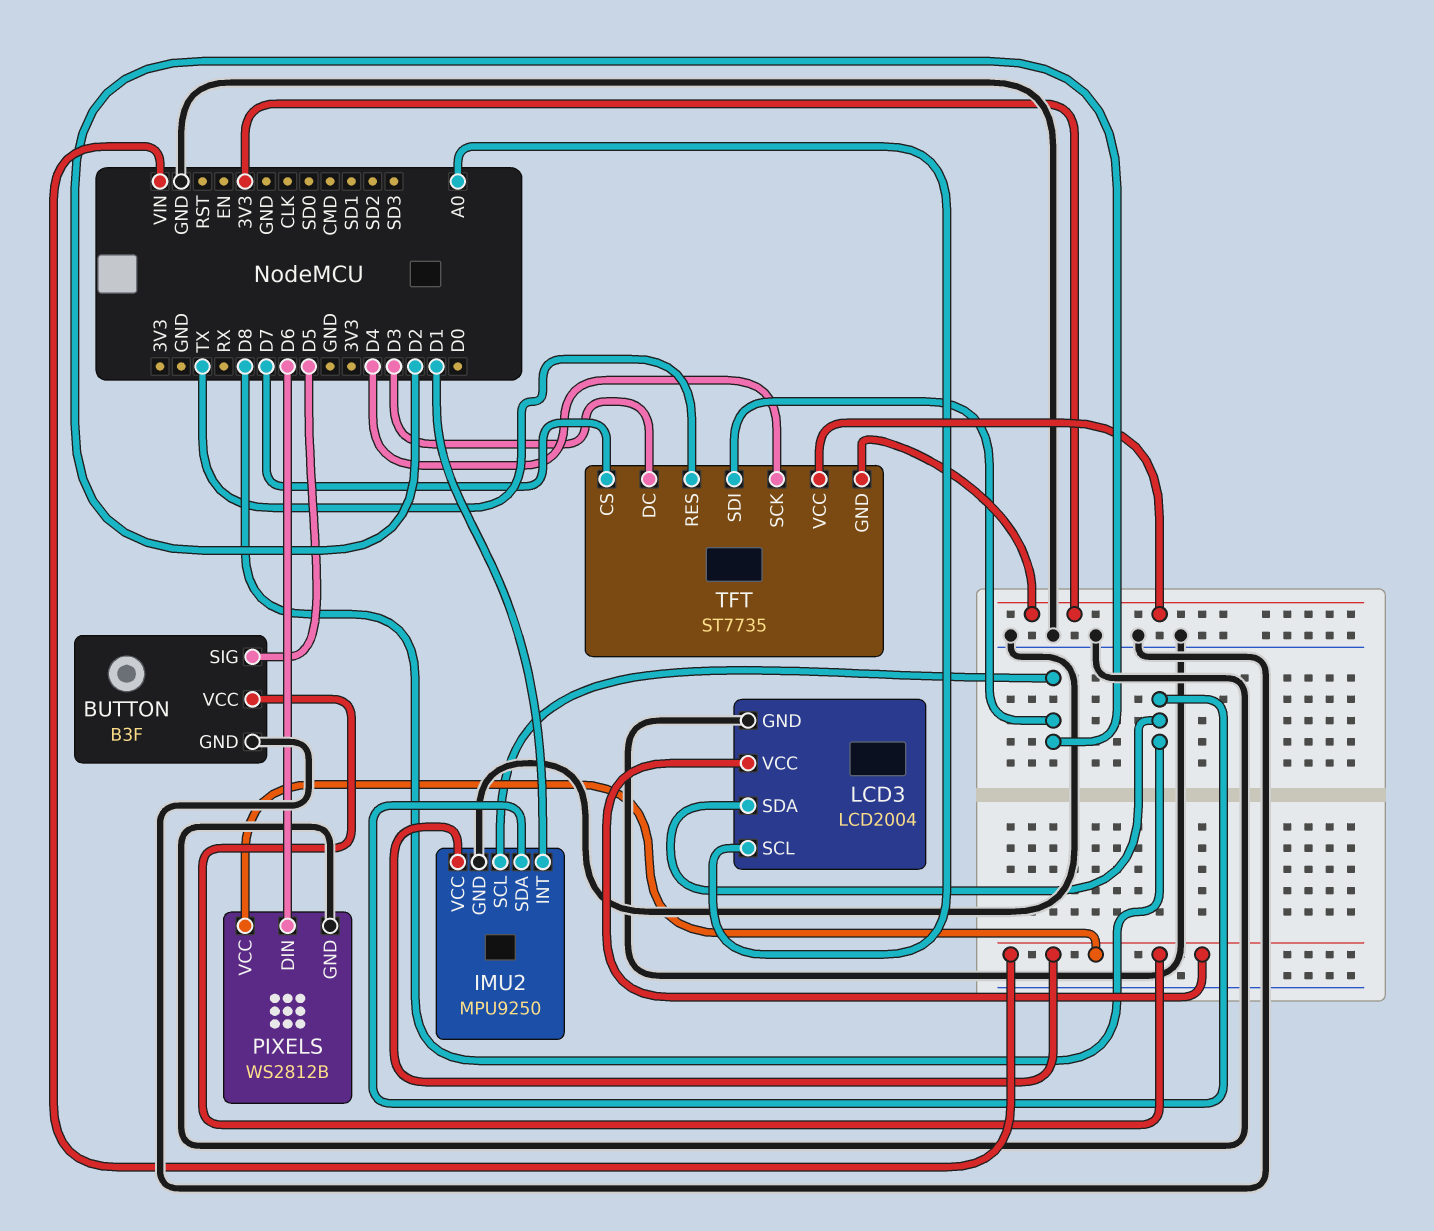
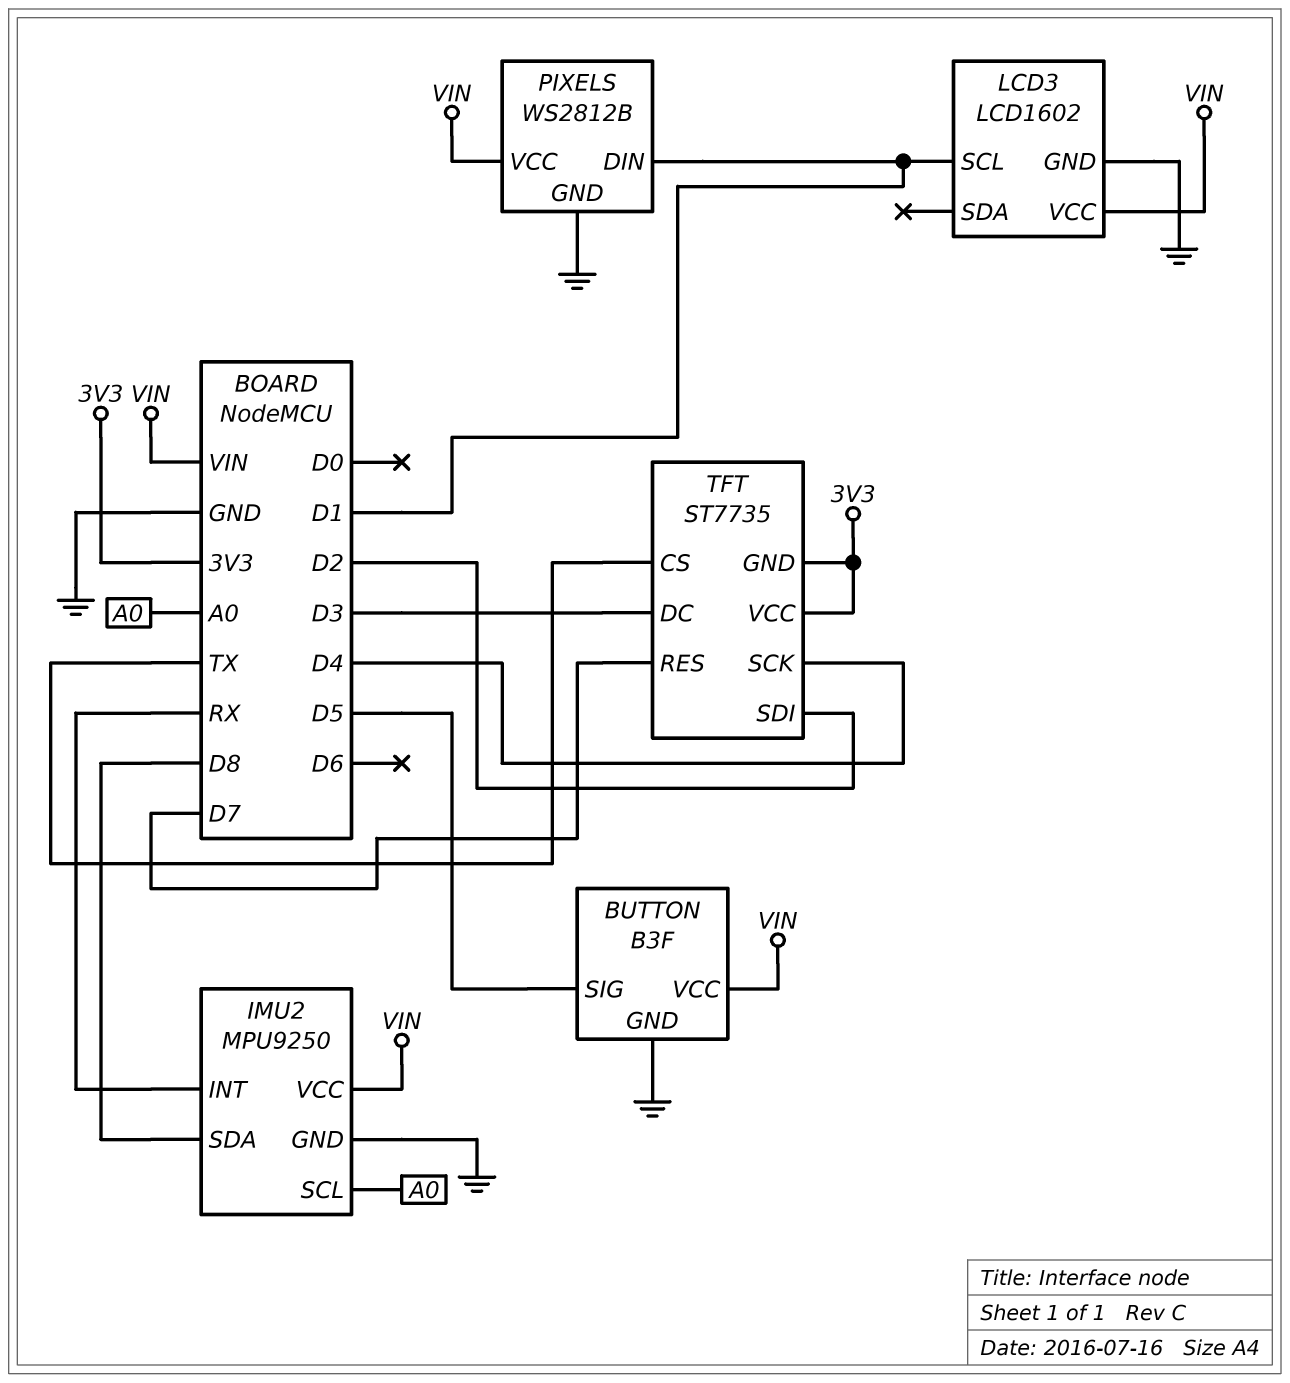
IMU2 pin INT: D1 -> RX
IMU2 pin SCL: D2 -> A0
LCD3: LCD2004 -> LCD1602
LCD3 pin SCL: A0 -> D1
LCD3 pin SDA: D8 -> none
PIXELS pin DIN: D6 -> D1
TFT pin CS: D7 -> TX
TFT pin RES: TX -> D7

